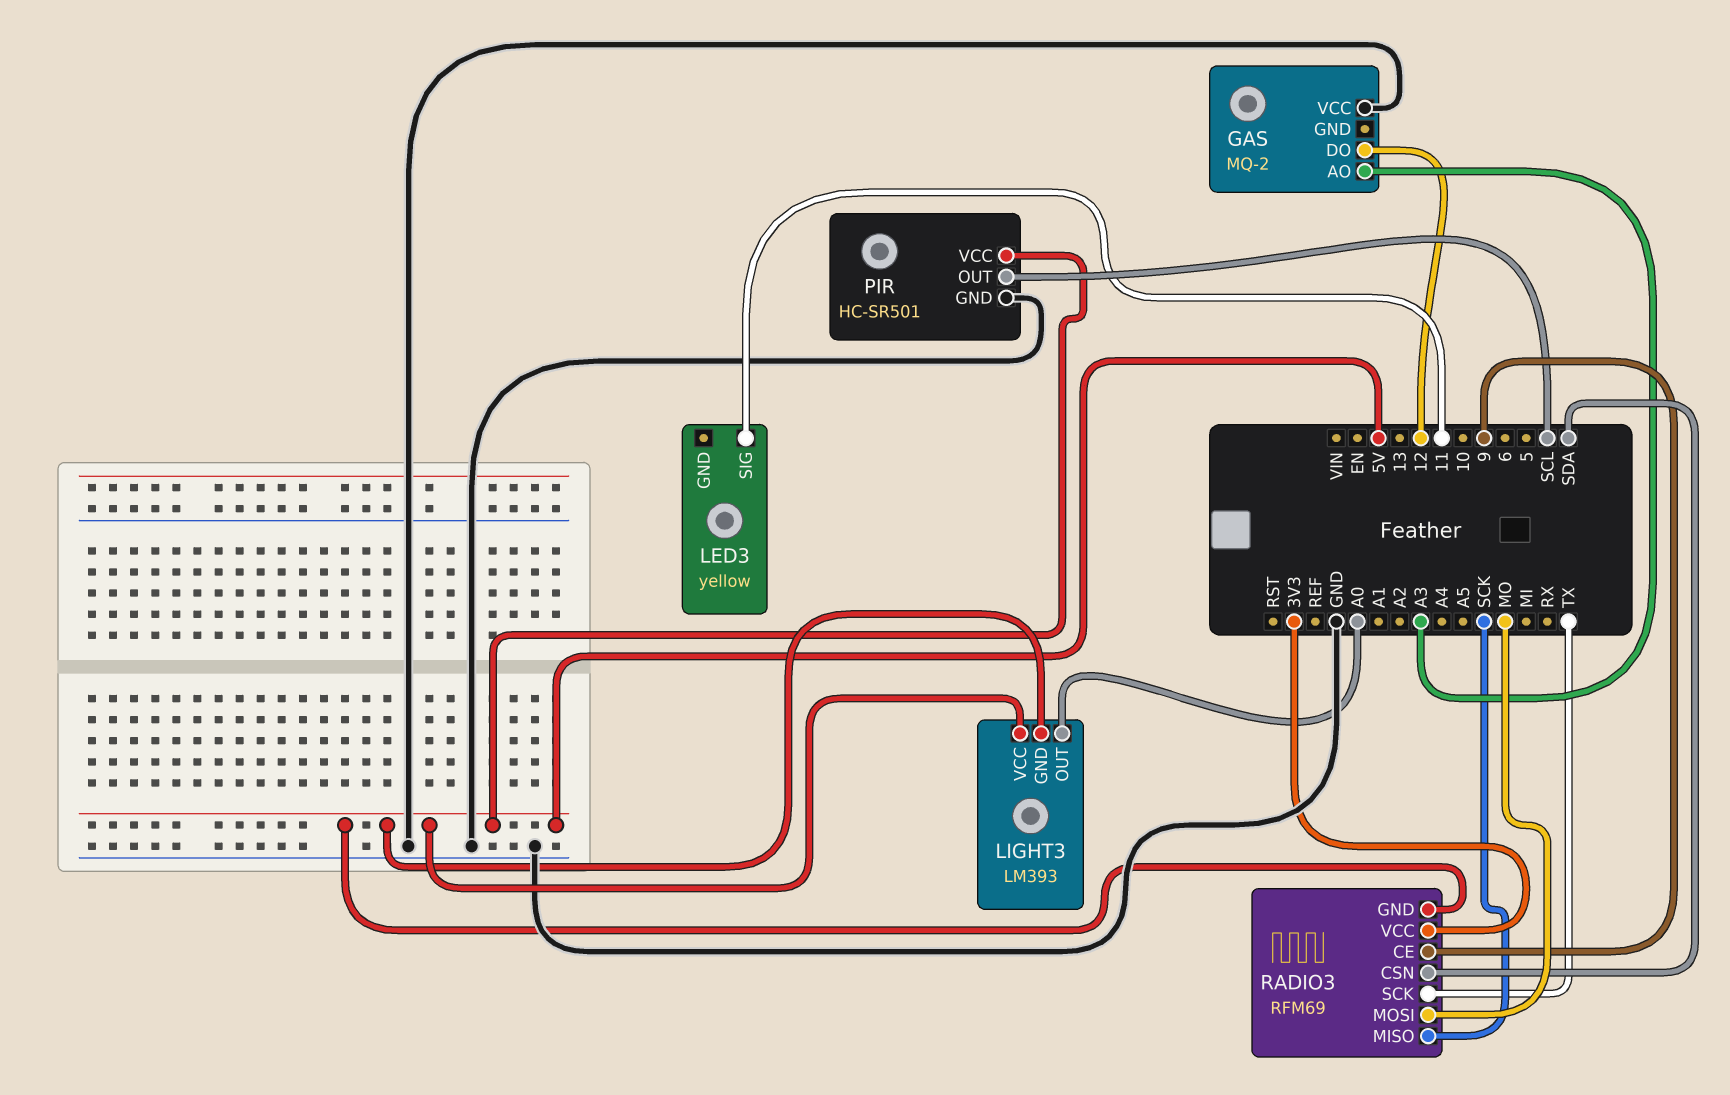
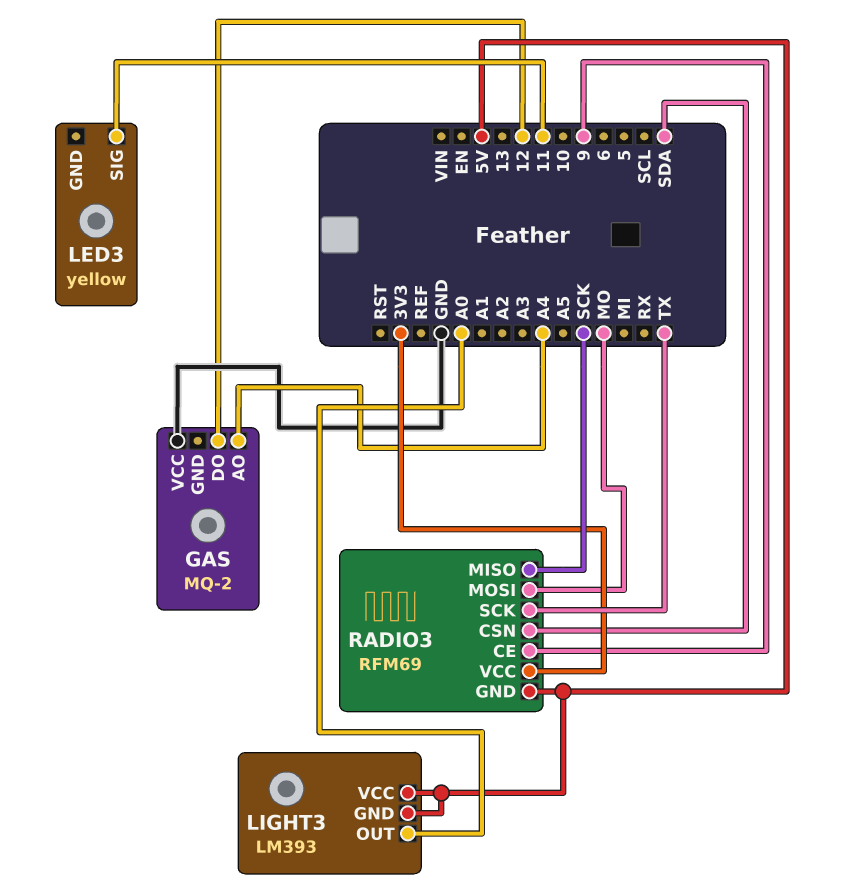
GAS pin AO: A3 -> A4
PIR: HC-SR501 -> none
PIR pin GND: GND -> none
PIR pin OUT: SCL -> none
PIR pin VCC: 5V -> none

